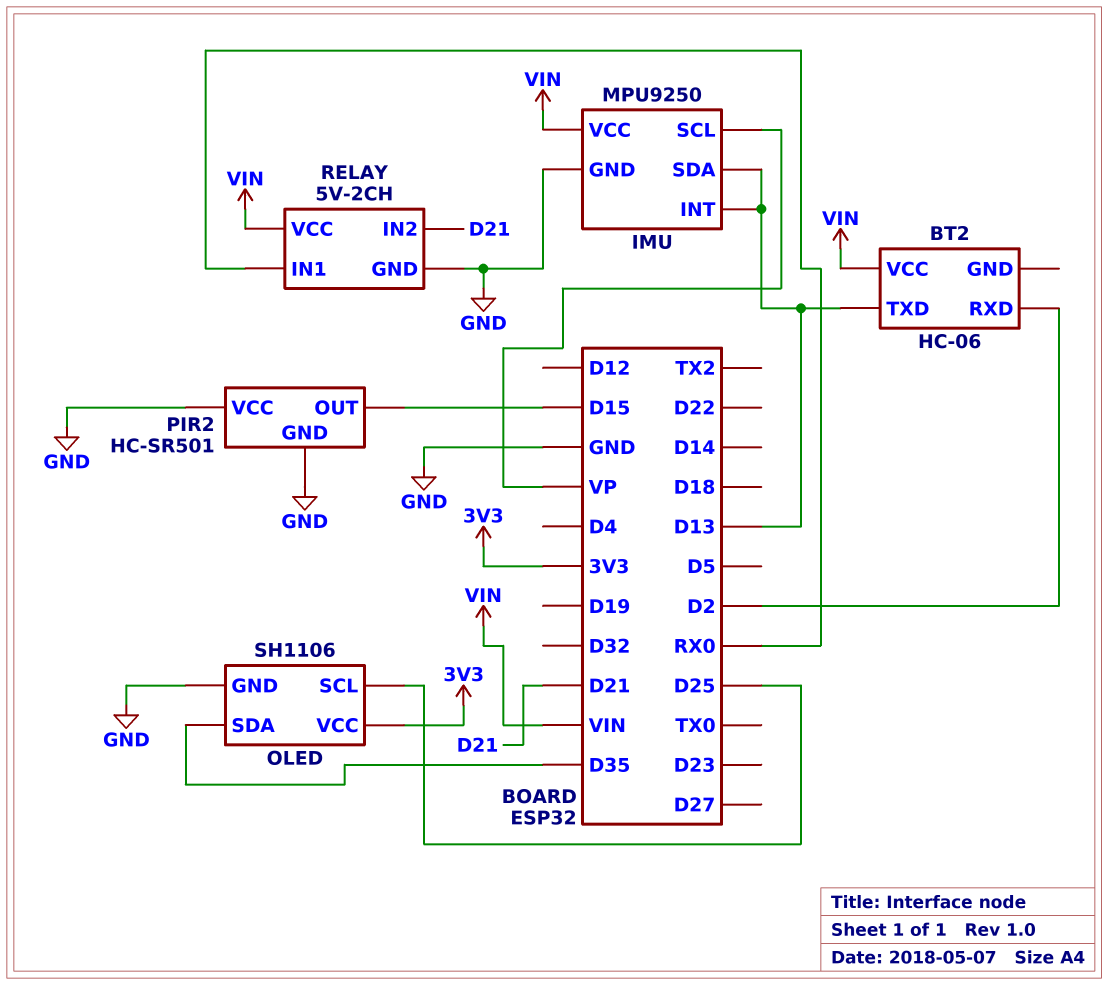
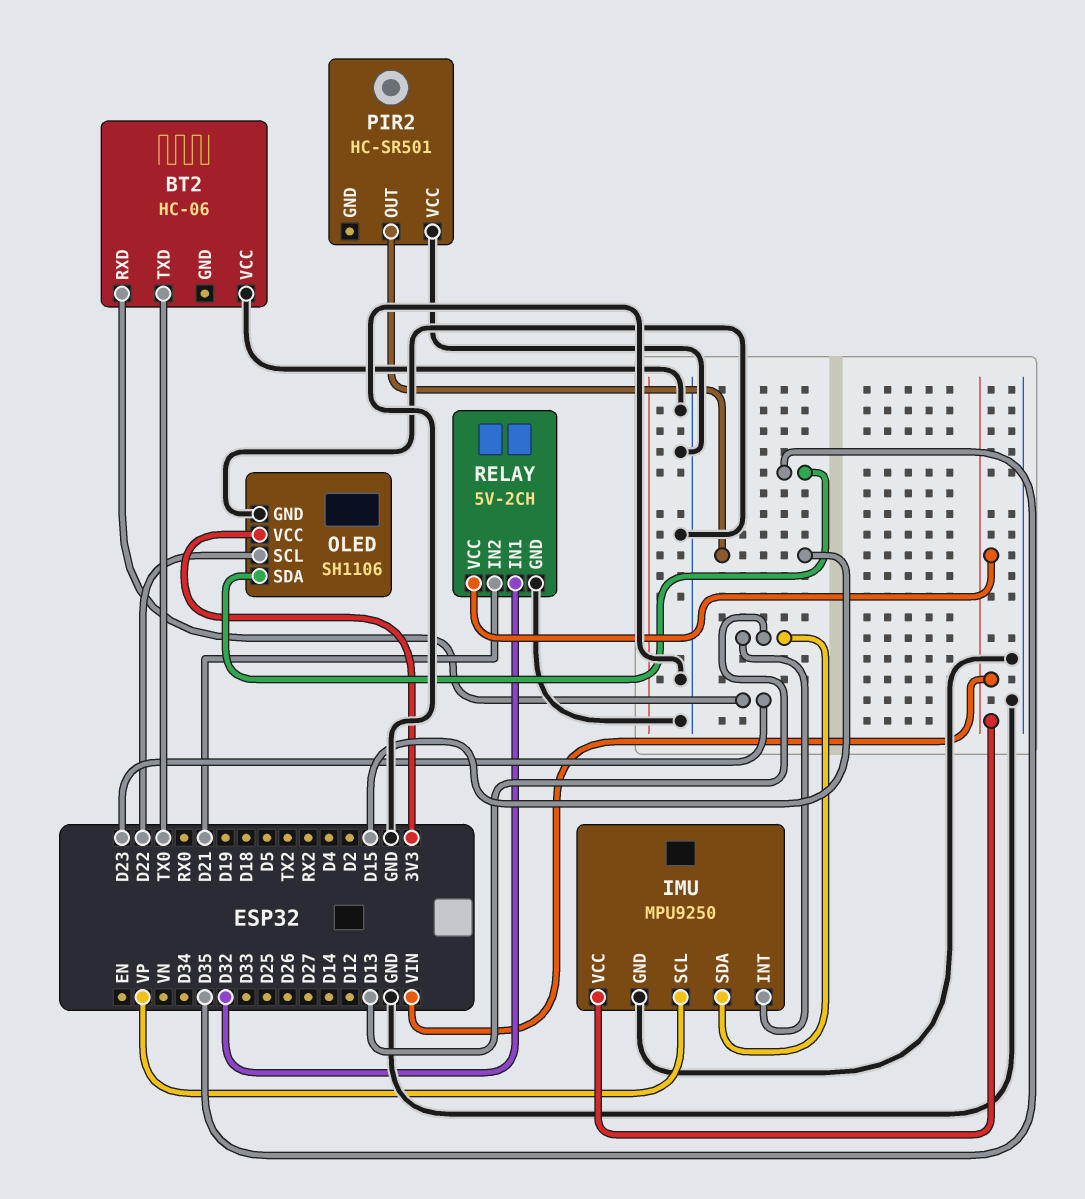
BT2 pin RXD: D2 -> D23
BT2 pin TXD: D13 -> TX0
BT2 pin VCC: VIN -> GND
OLED pin SCL: D25 -> D22
PIR2 pin GND: GND -> none
RELAY pin IN1: RX0 -> D32

